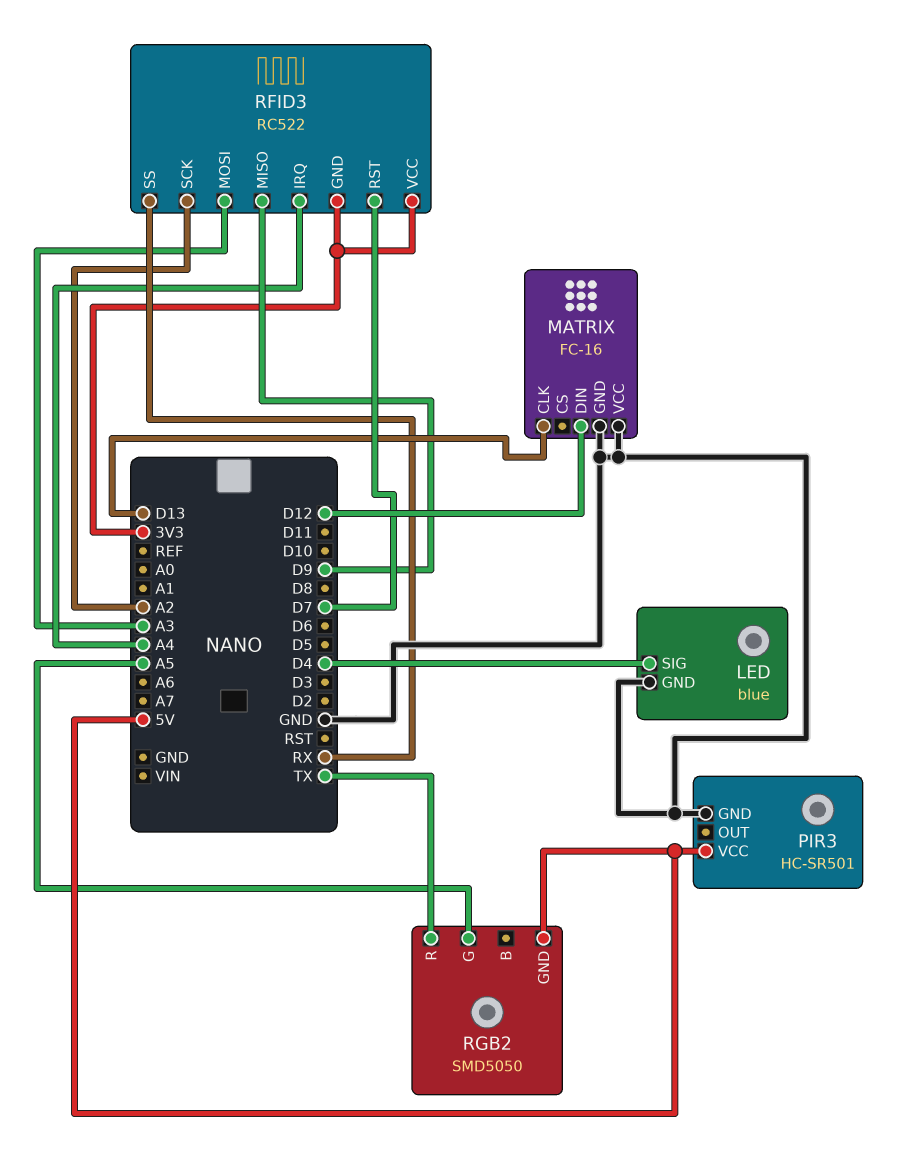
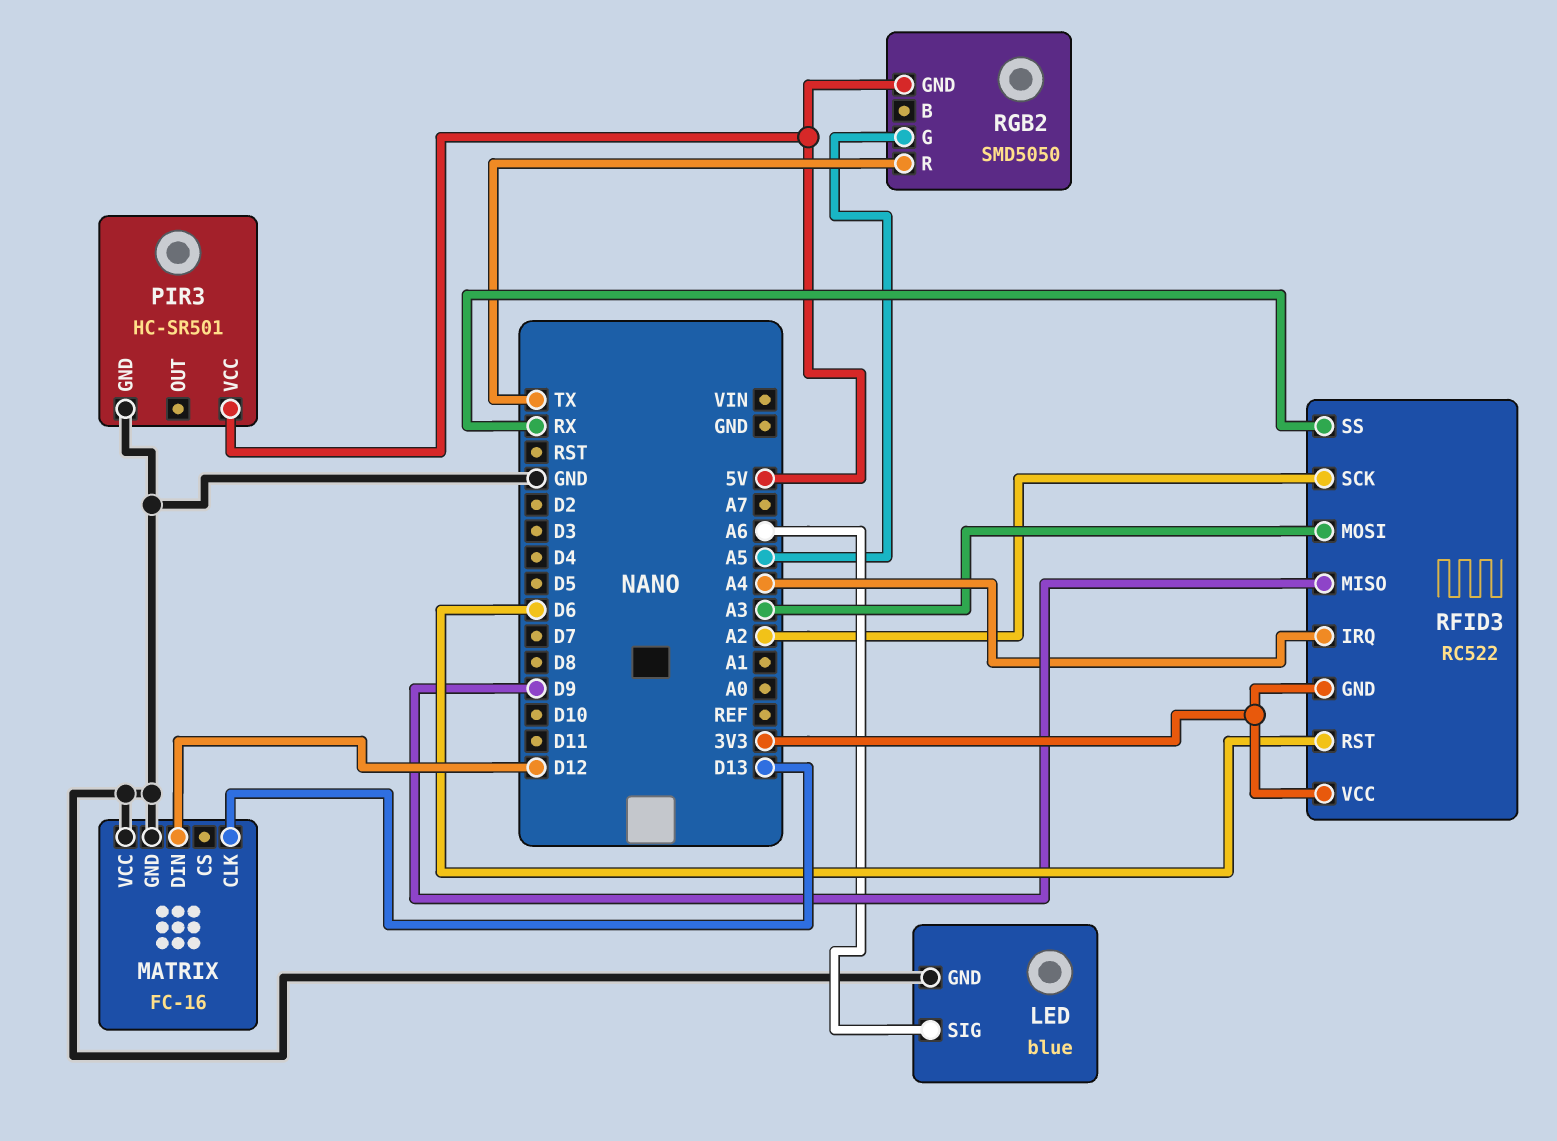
LED pin SIG: D4 -> A6
RFID3 pin RST: D7 -> D6

